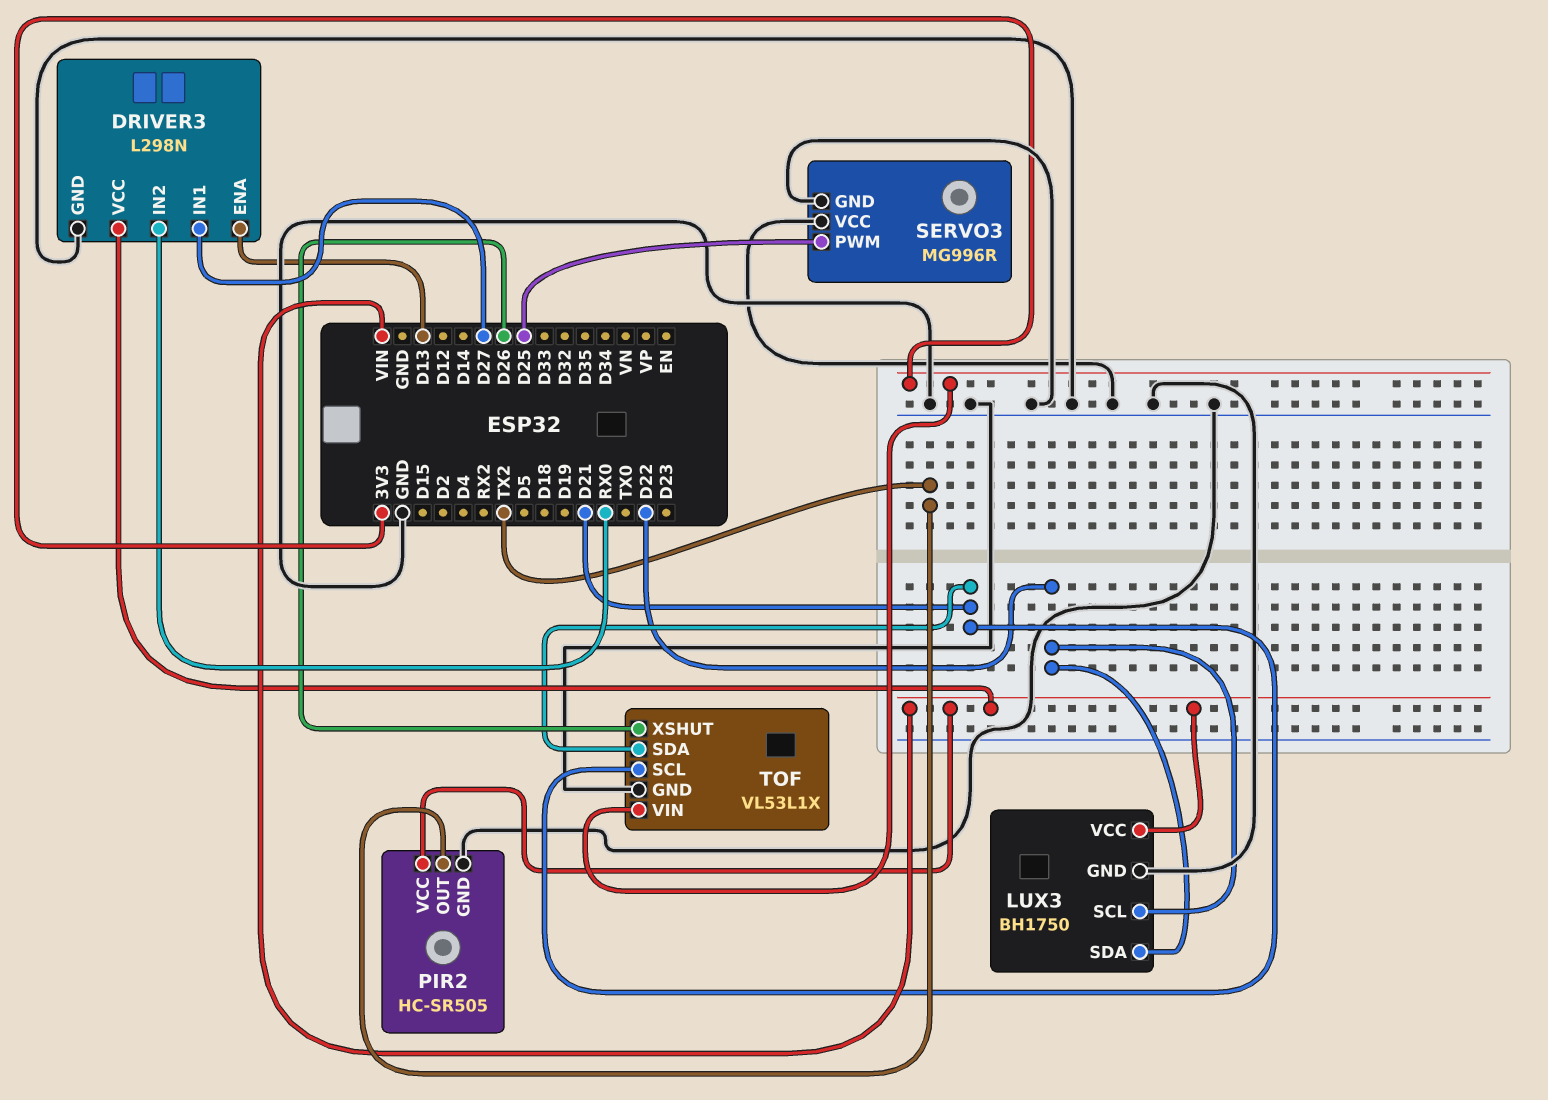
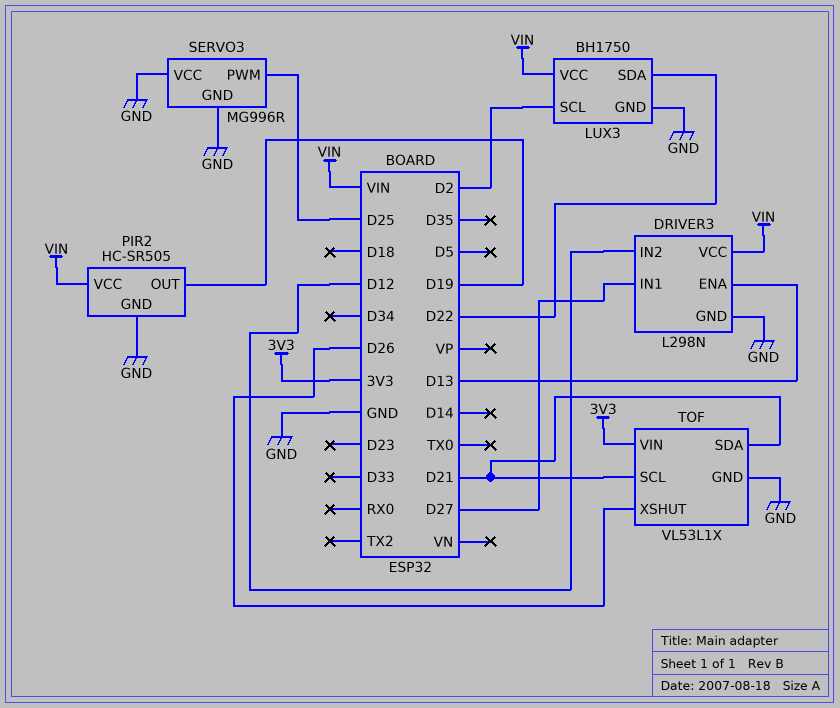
DRIVER3 pin IN2: RX0 -> D12
LUX3 pin SCL: D22 -> D2
PIR2 pin OUT: TX2 -> D19

